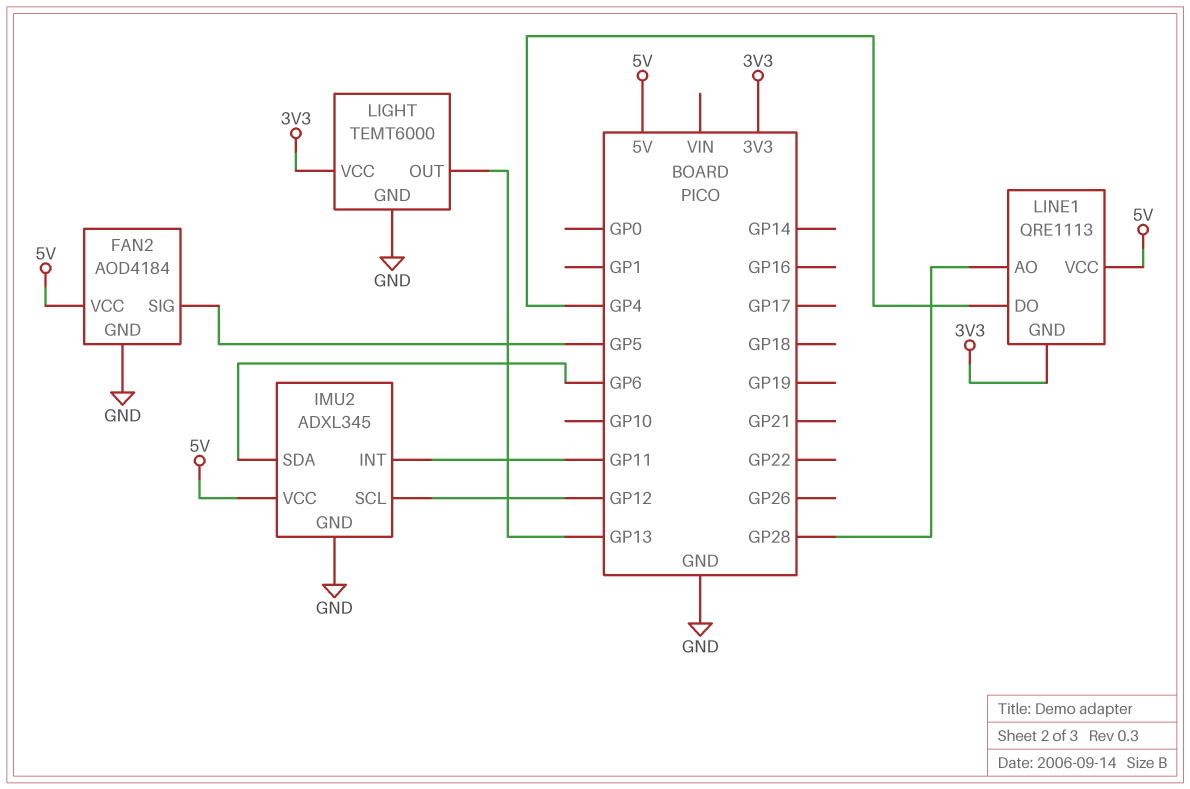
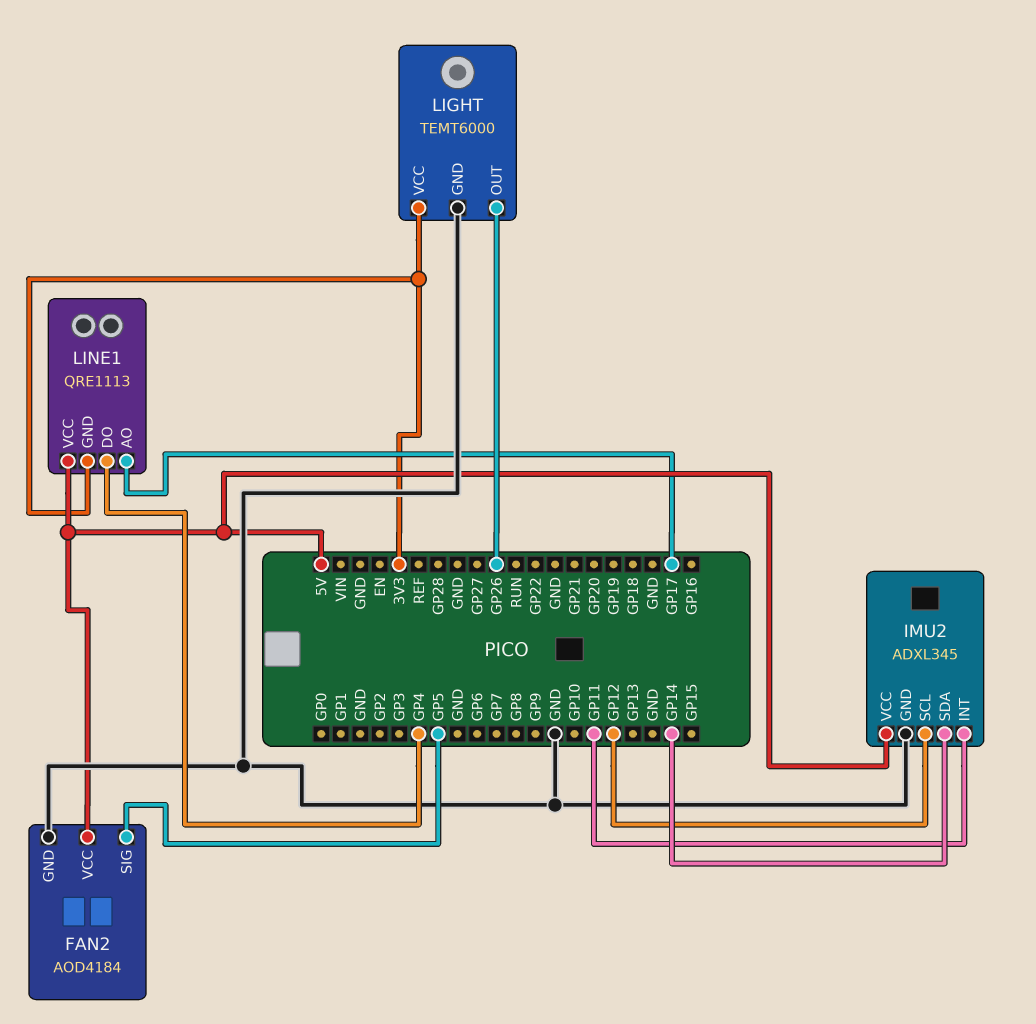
IMU2 pin SDA: GP6 -> GP14
LIGHT pin OUT: GP13 -> GP26
LINE1 pin AO: GP28 -> GP17

